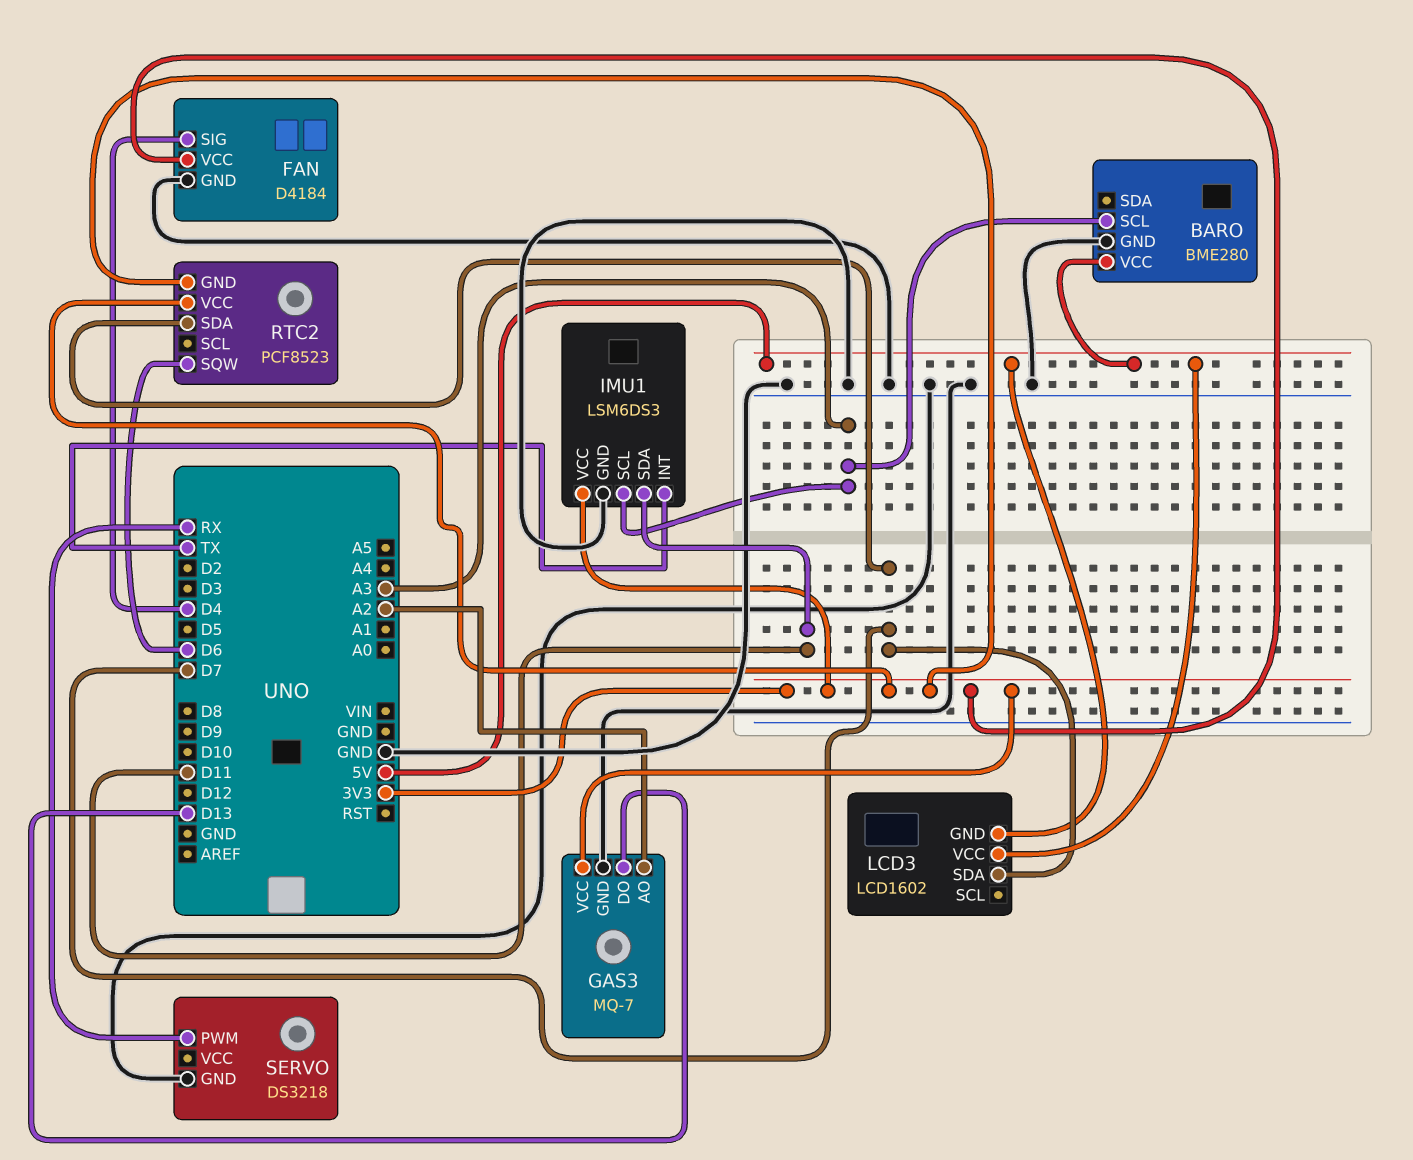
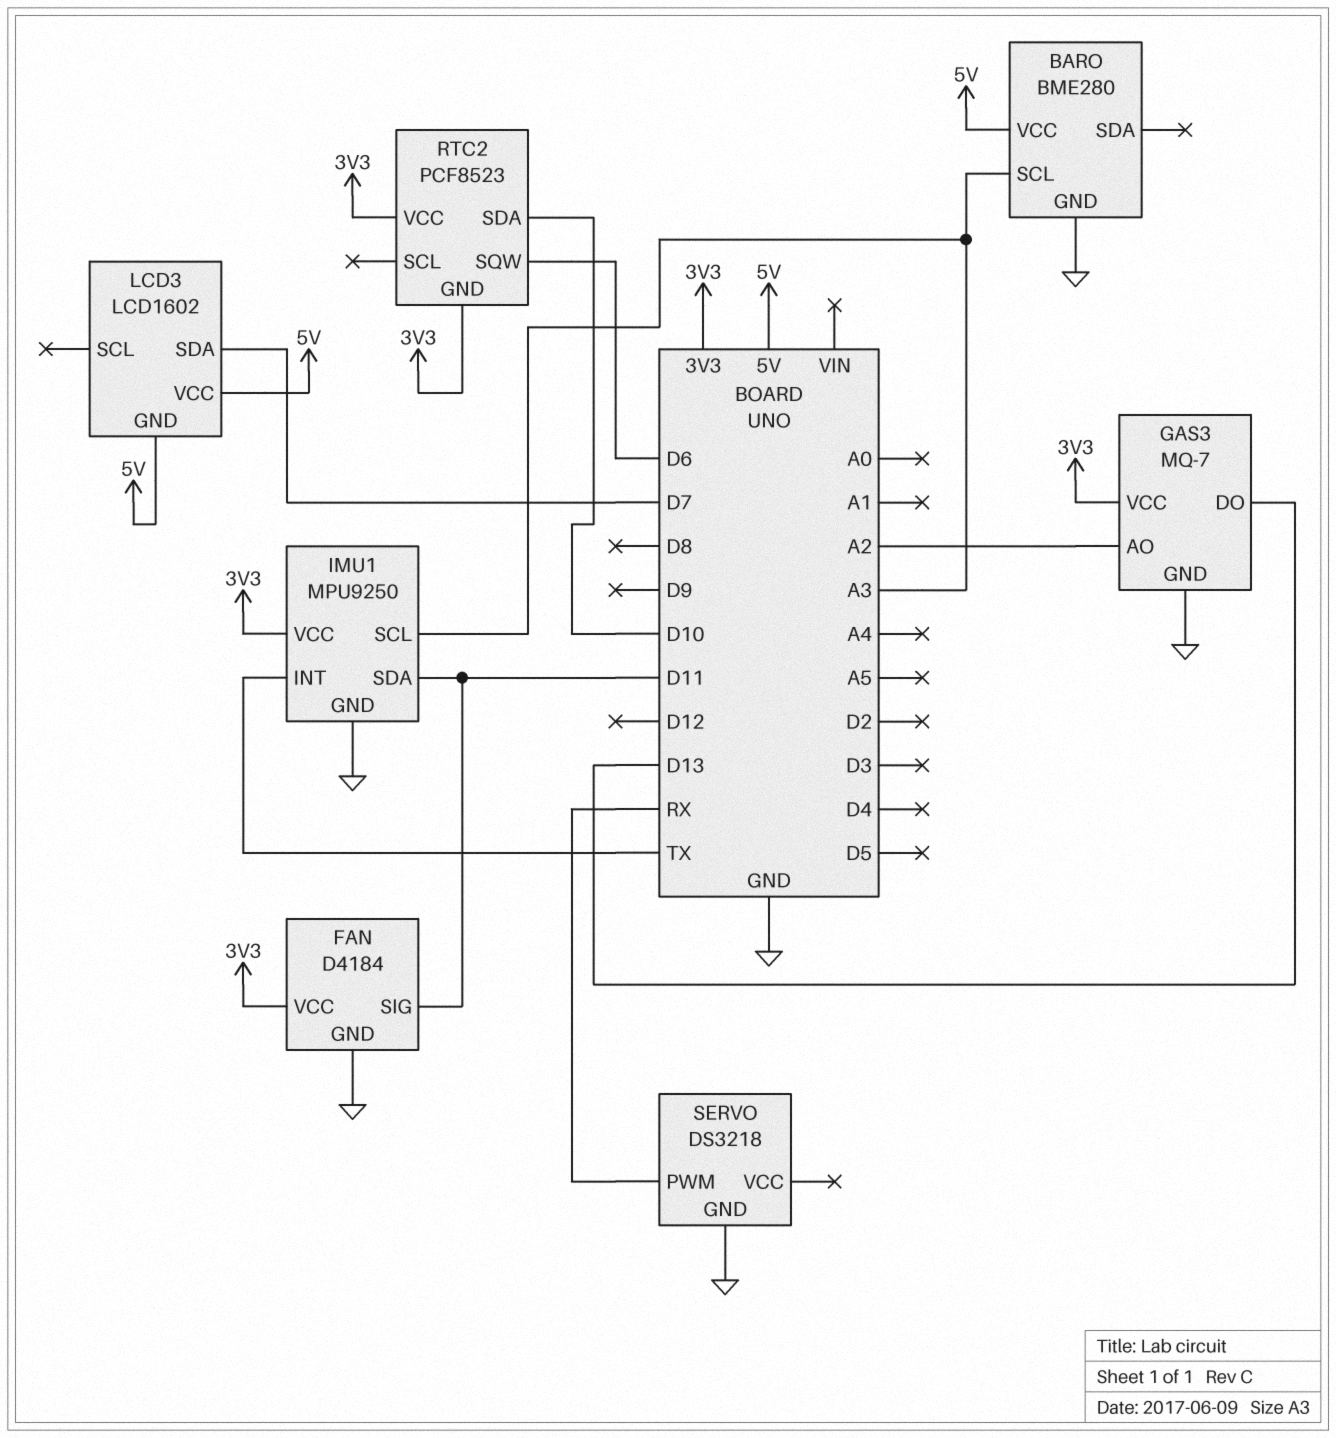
FAN pin SIG: D4 -> D11
IMU1: LSM6DS3 -> MPU9250
RTC2 pin SDA: D7 -> D10

